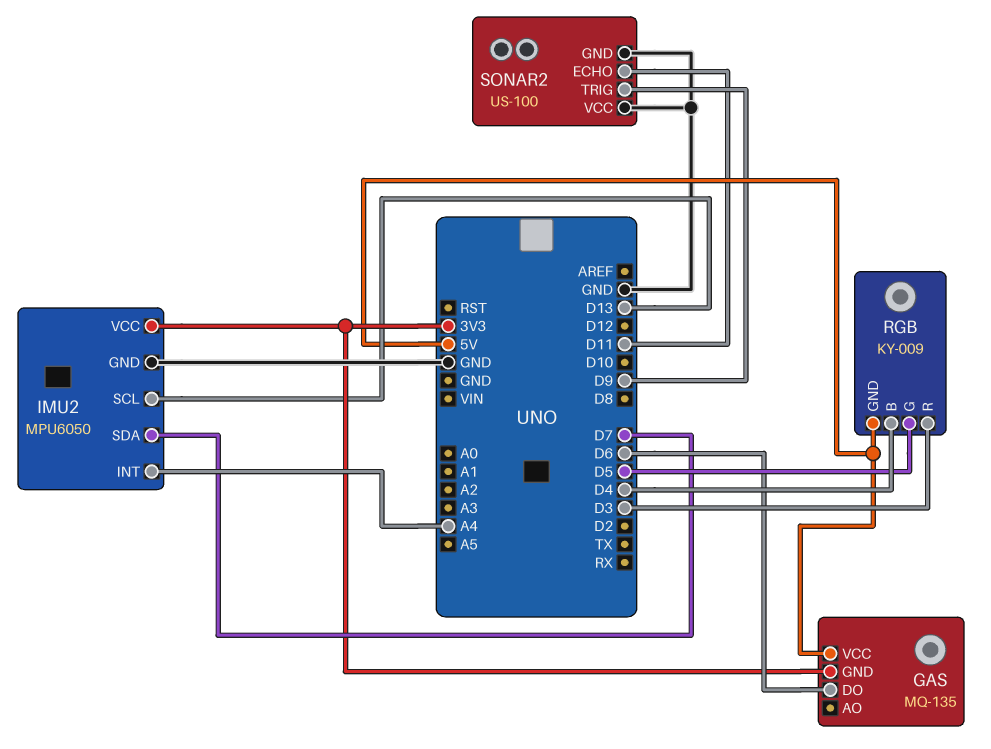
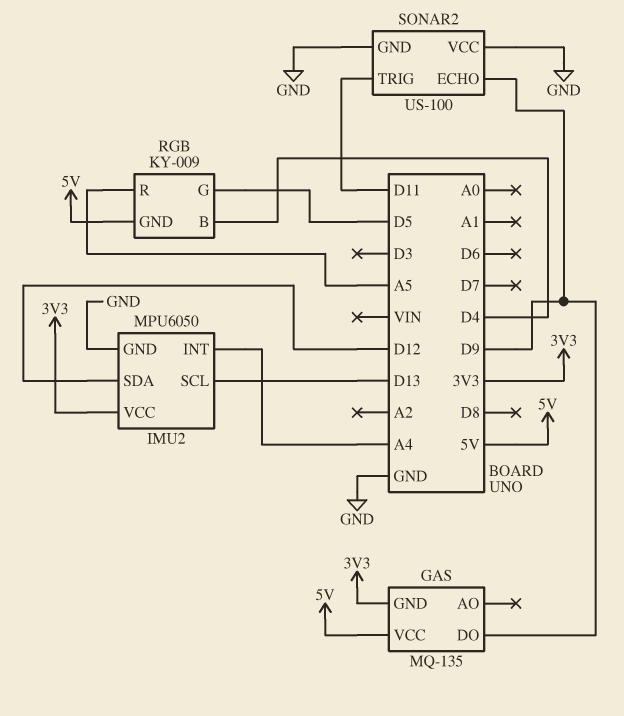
GAS pin DO: D6 -> D9
IMU2 pin SDA: D7 -> D12
RGB pin R: D3 -> A5
SONAR2 pin ECHO: D11 -> D9
SONAR2 pin TRIG: D9 -> D11

